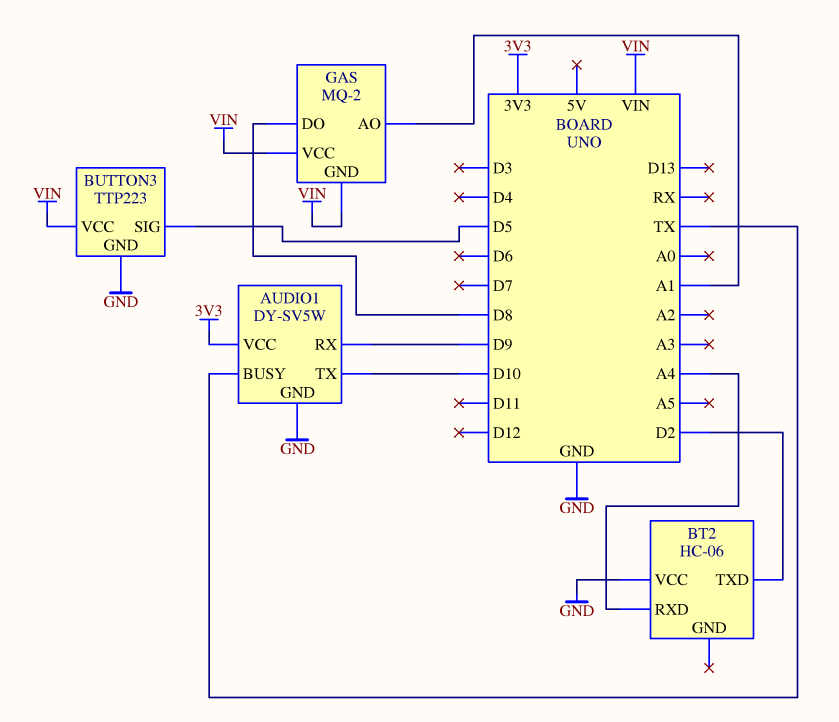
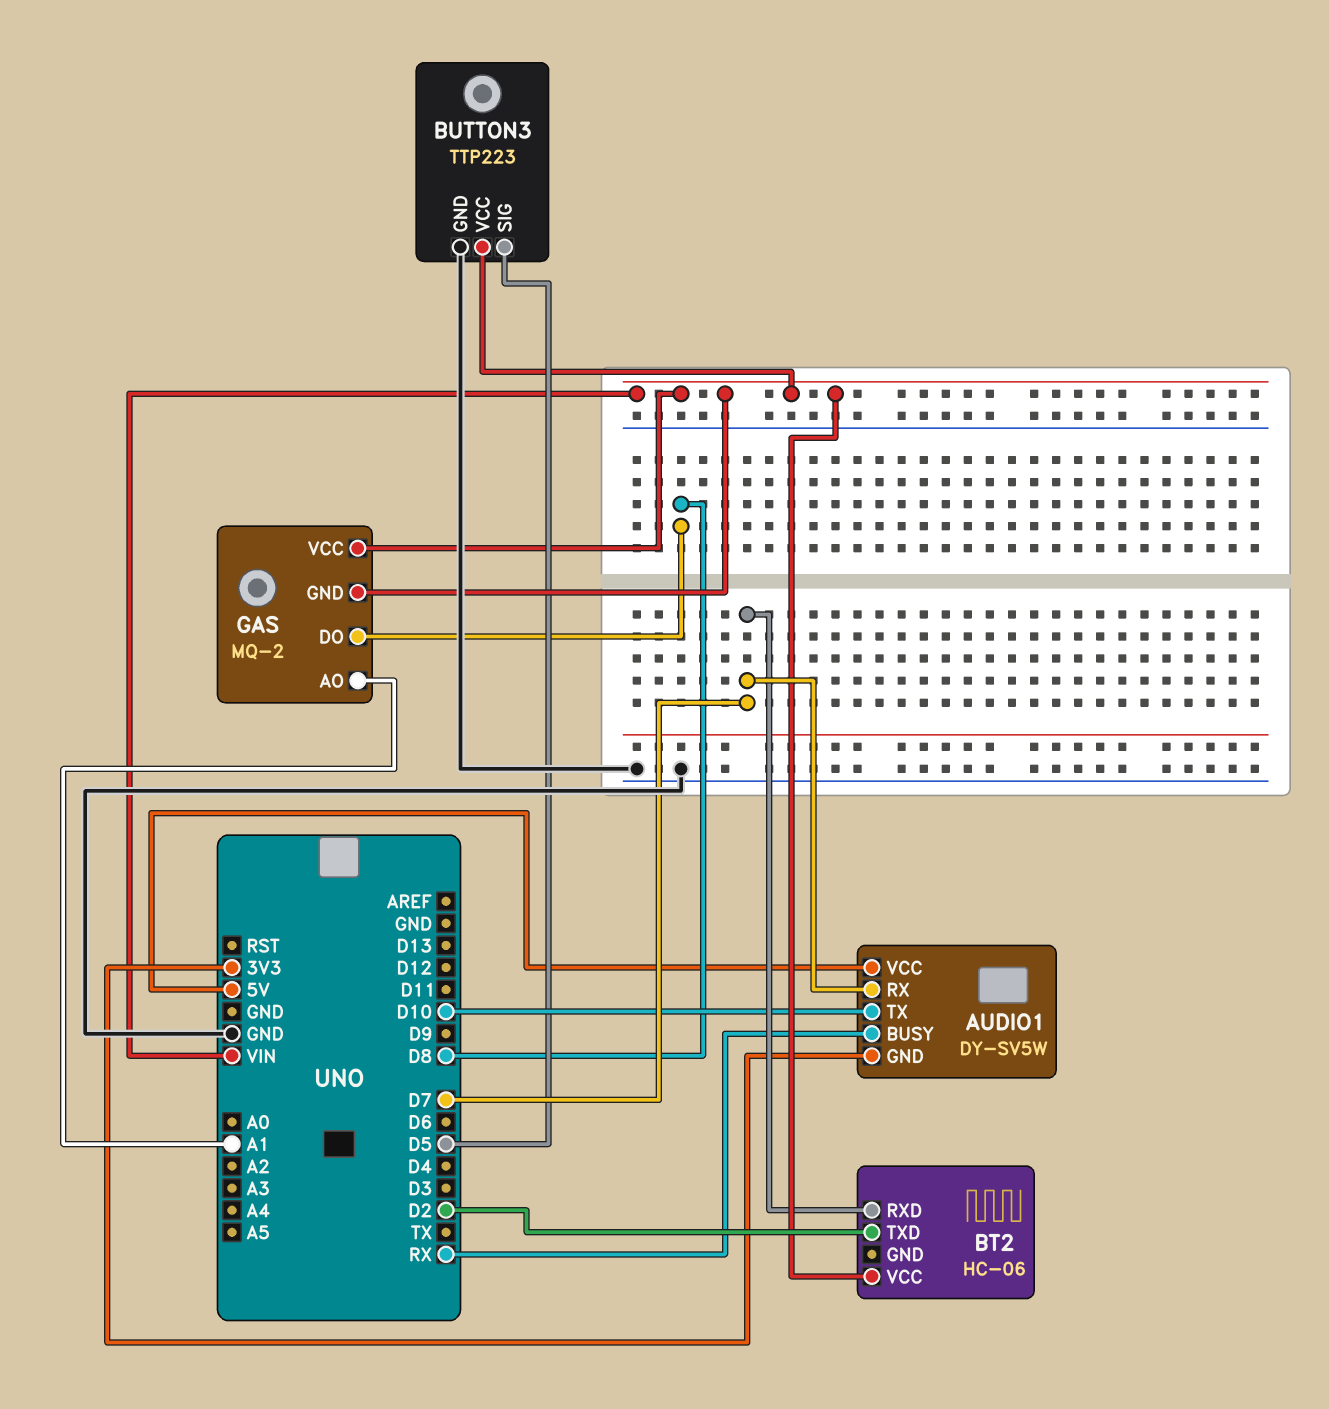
AUDIO1 pin BUSY: TX -> RX
AUDIO1 pin GND: GND -> 3V3
AUDIO1 pin RX: D9 -> D7
AUDIO1 pin VCC: 3V3 -> 5V
BT2 pin RXD: A4 -> D7
BT2 pin VCC: GND -> VIN

